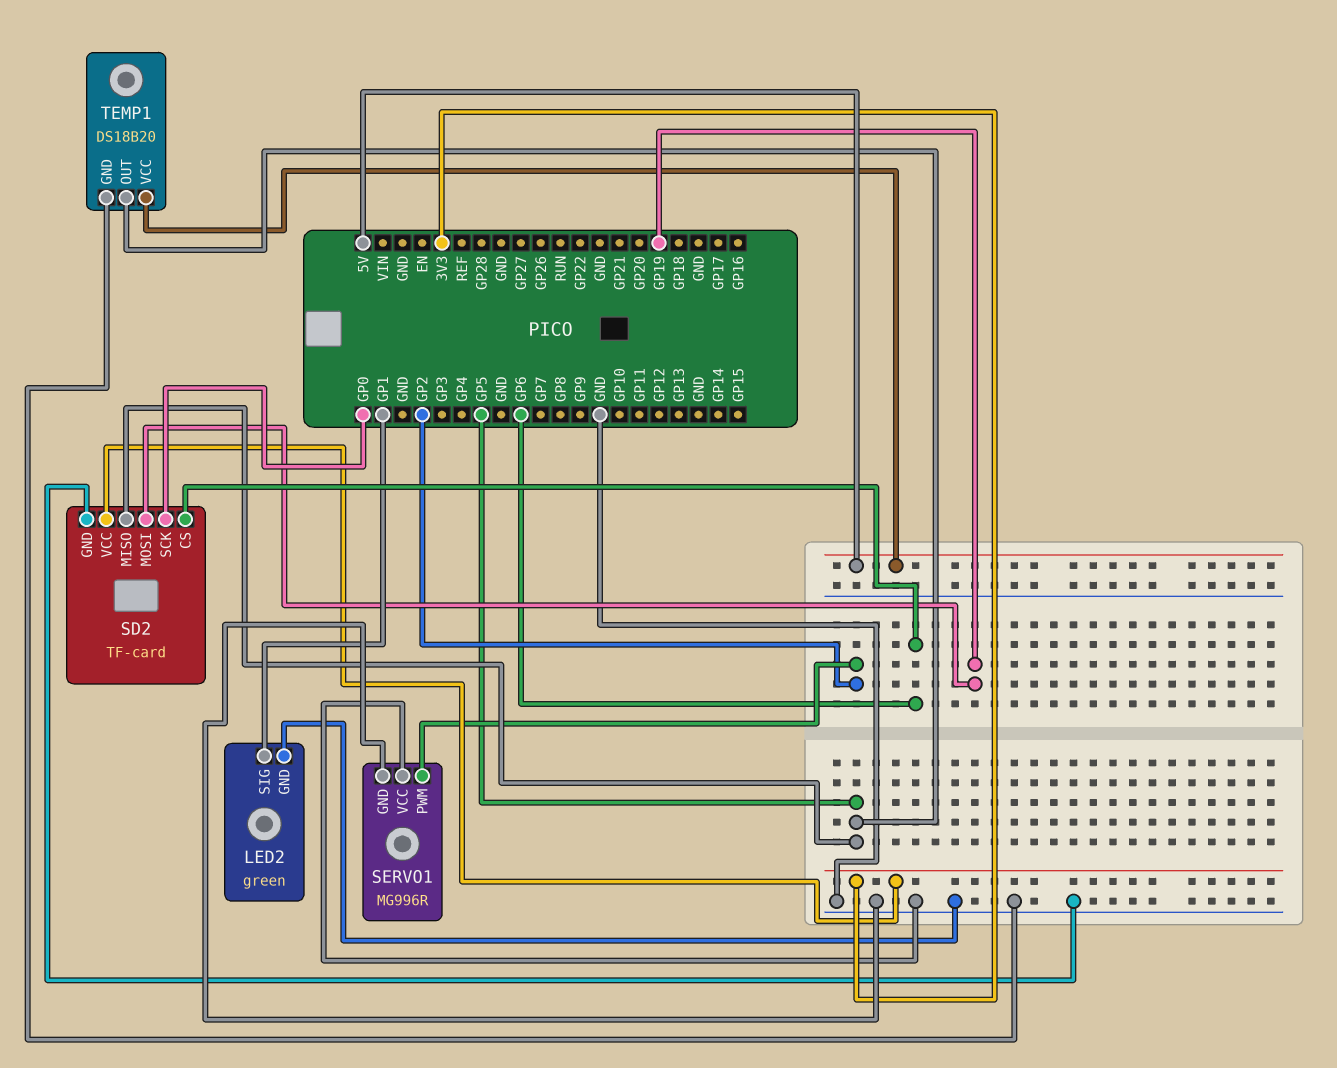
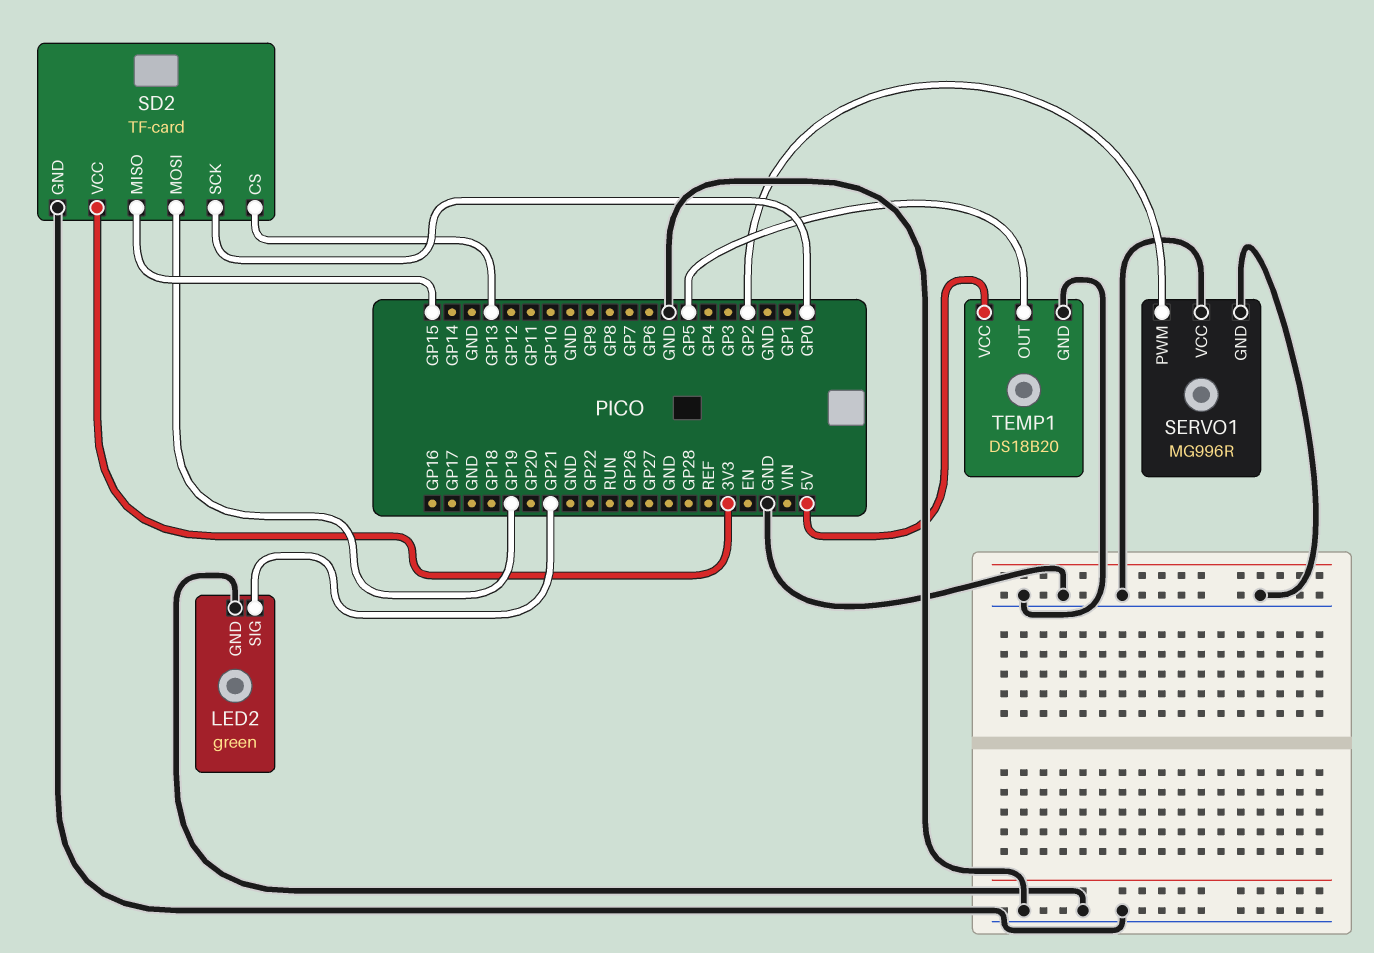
LED2 pin SIG: GP1 -> GP21
SD2 pin CS: GP6 -> GP13
SD2 pin MISO: GP5 -> GP15

